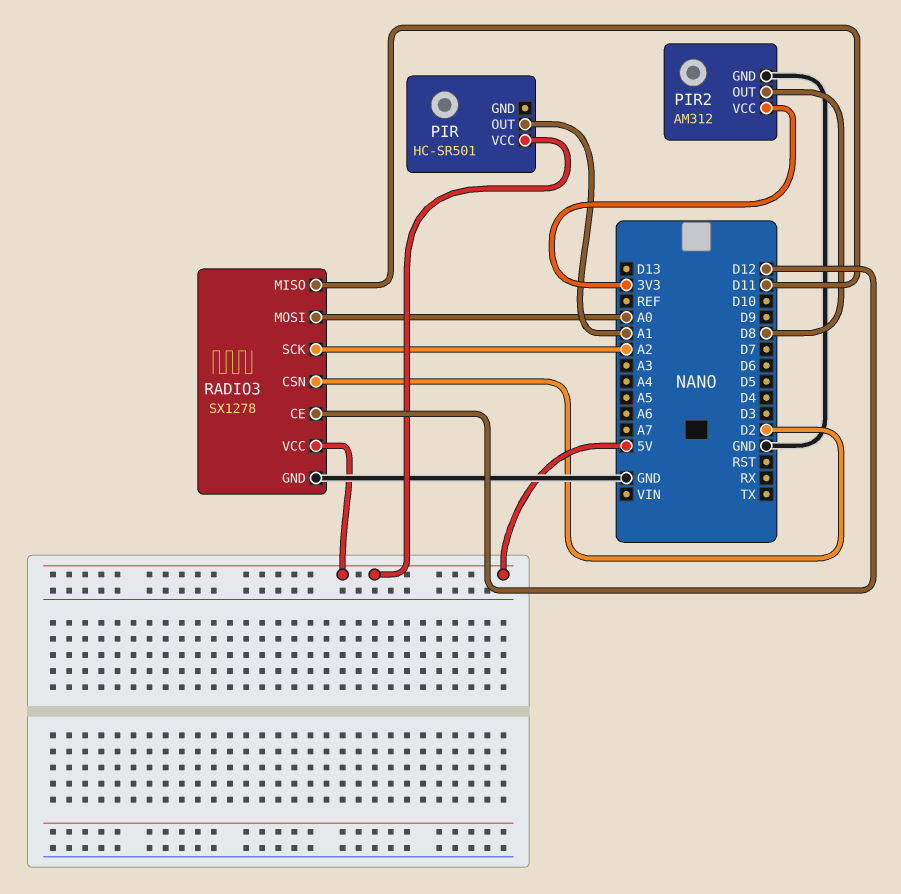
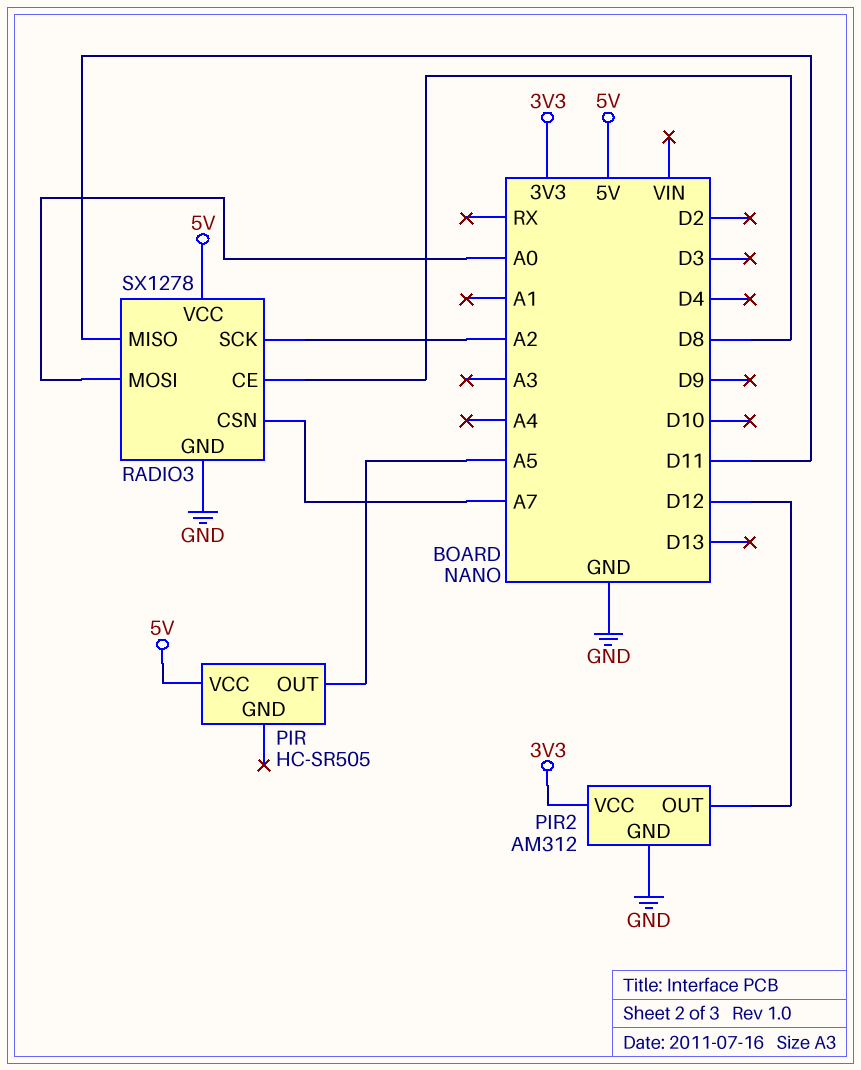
PIR: HC-SR501 -> HC-SR505
PIR pin OUT: A1 -> A5
PIR2 pin OUT: D8 -> D12
RADIO3 pin CE: D12 -> D8
RADIO3 pin CSN: D2 -> A7

